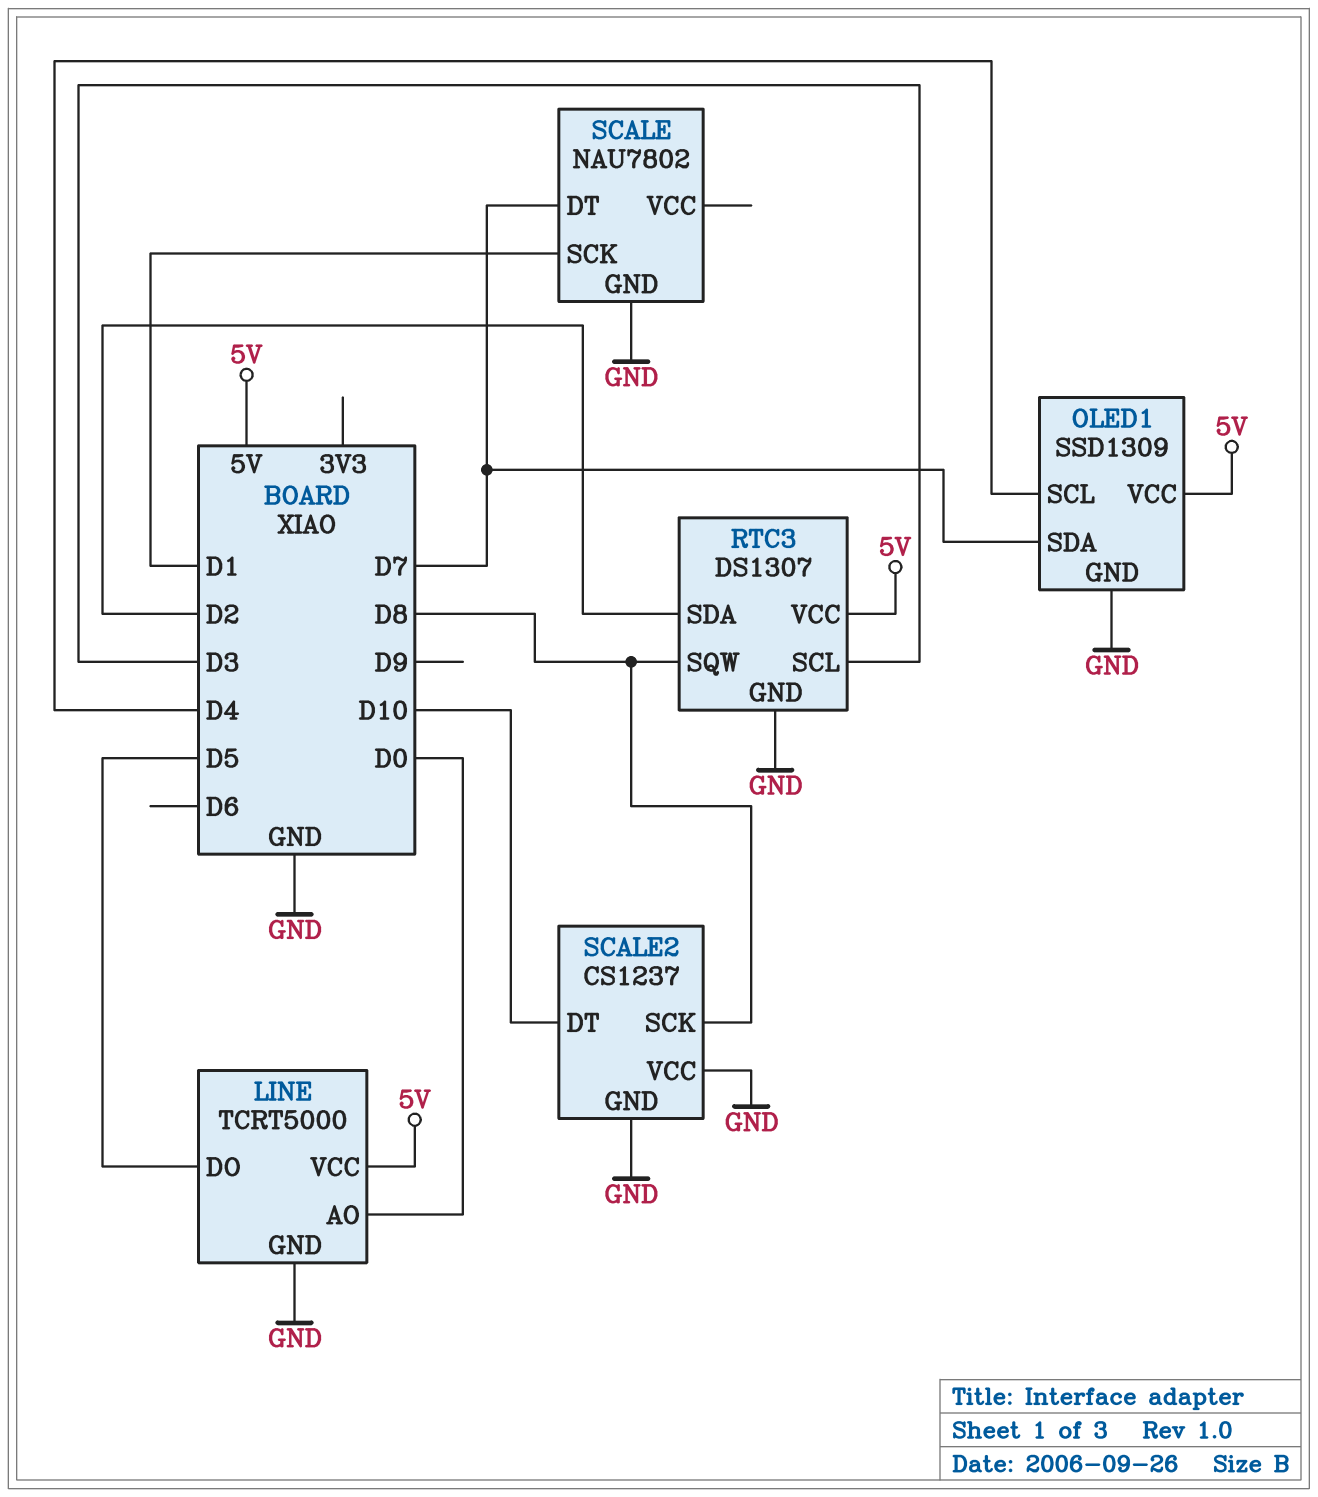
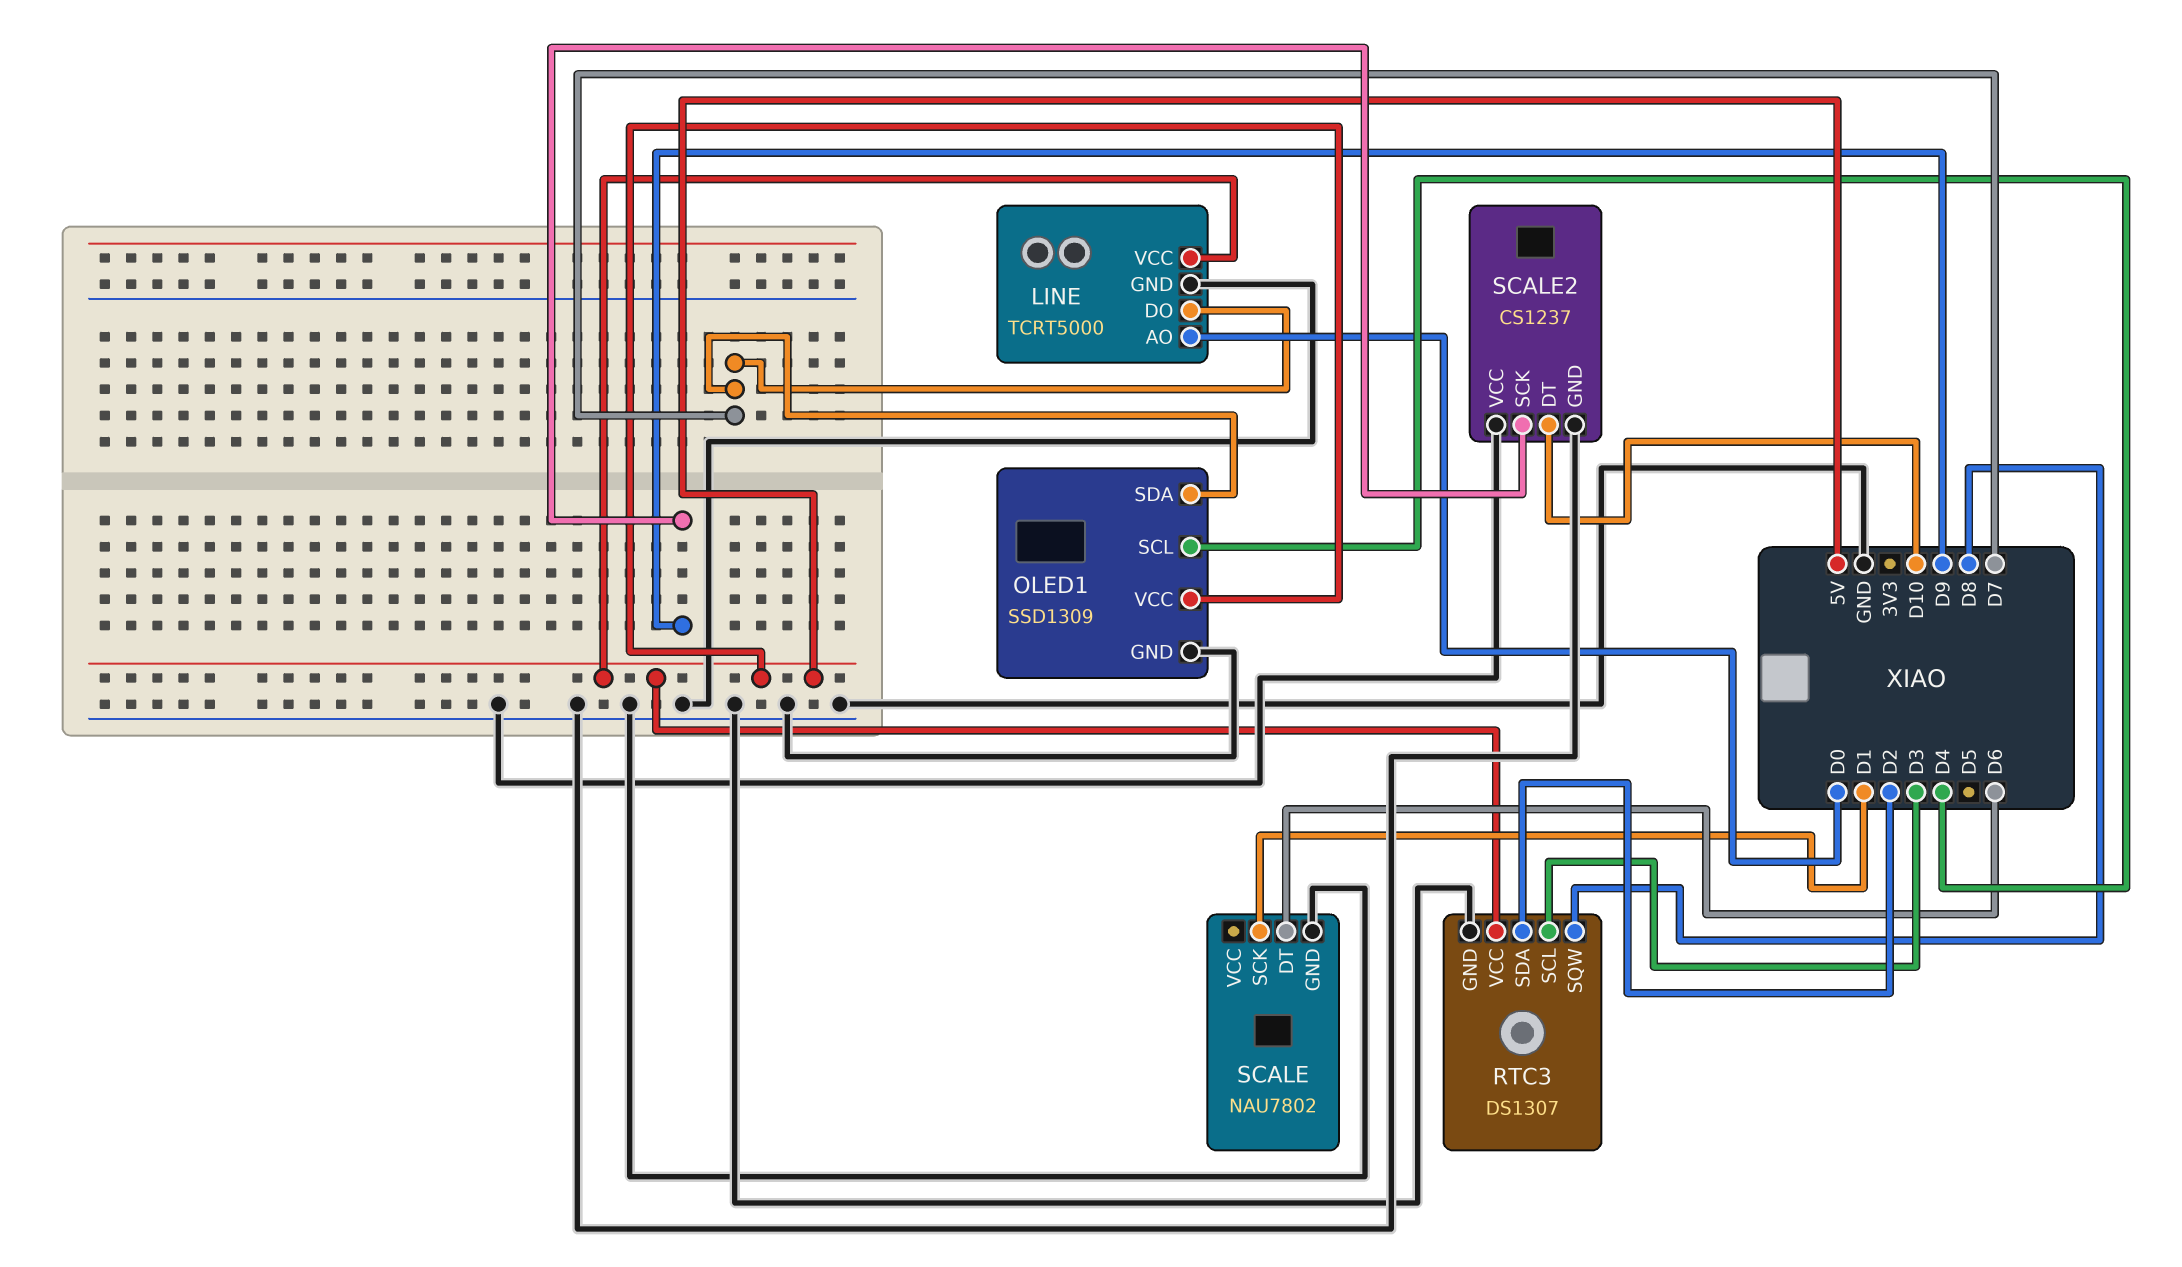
LINE pin DO: D5 -> D7
SCALE pin DT: D7 -> D6
SCALE2 pin SCK: D8 -> D9

